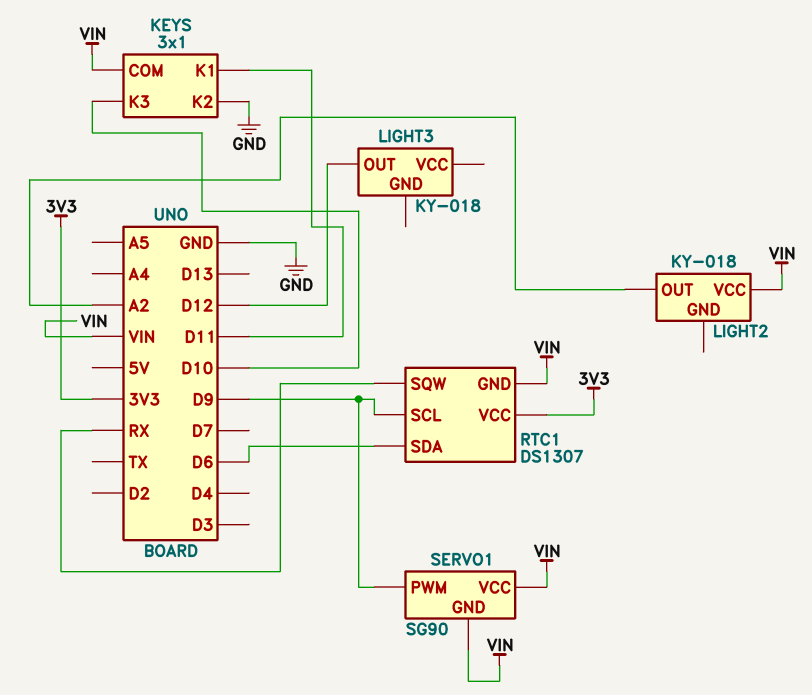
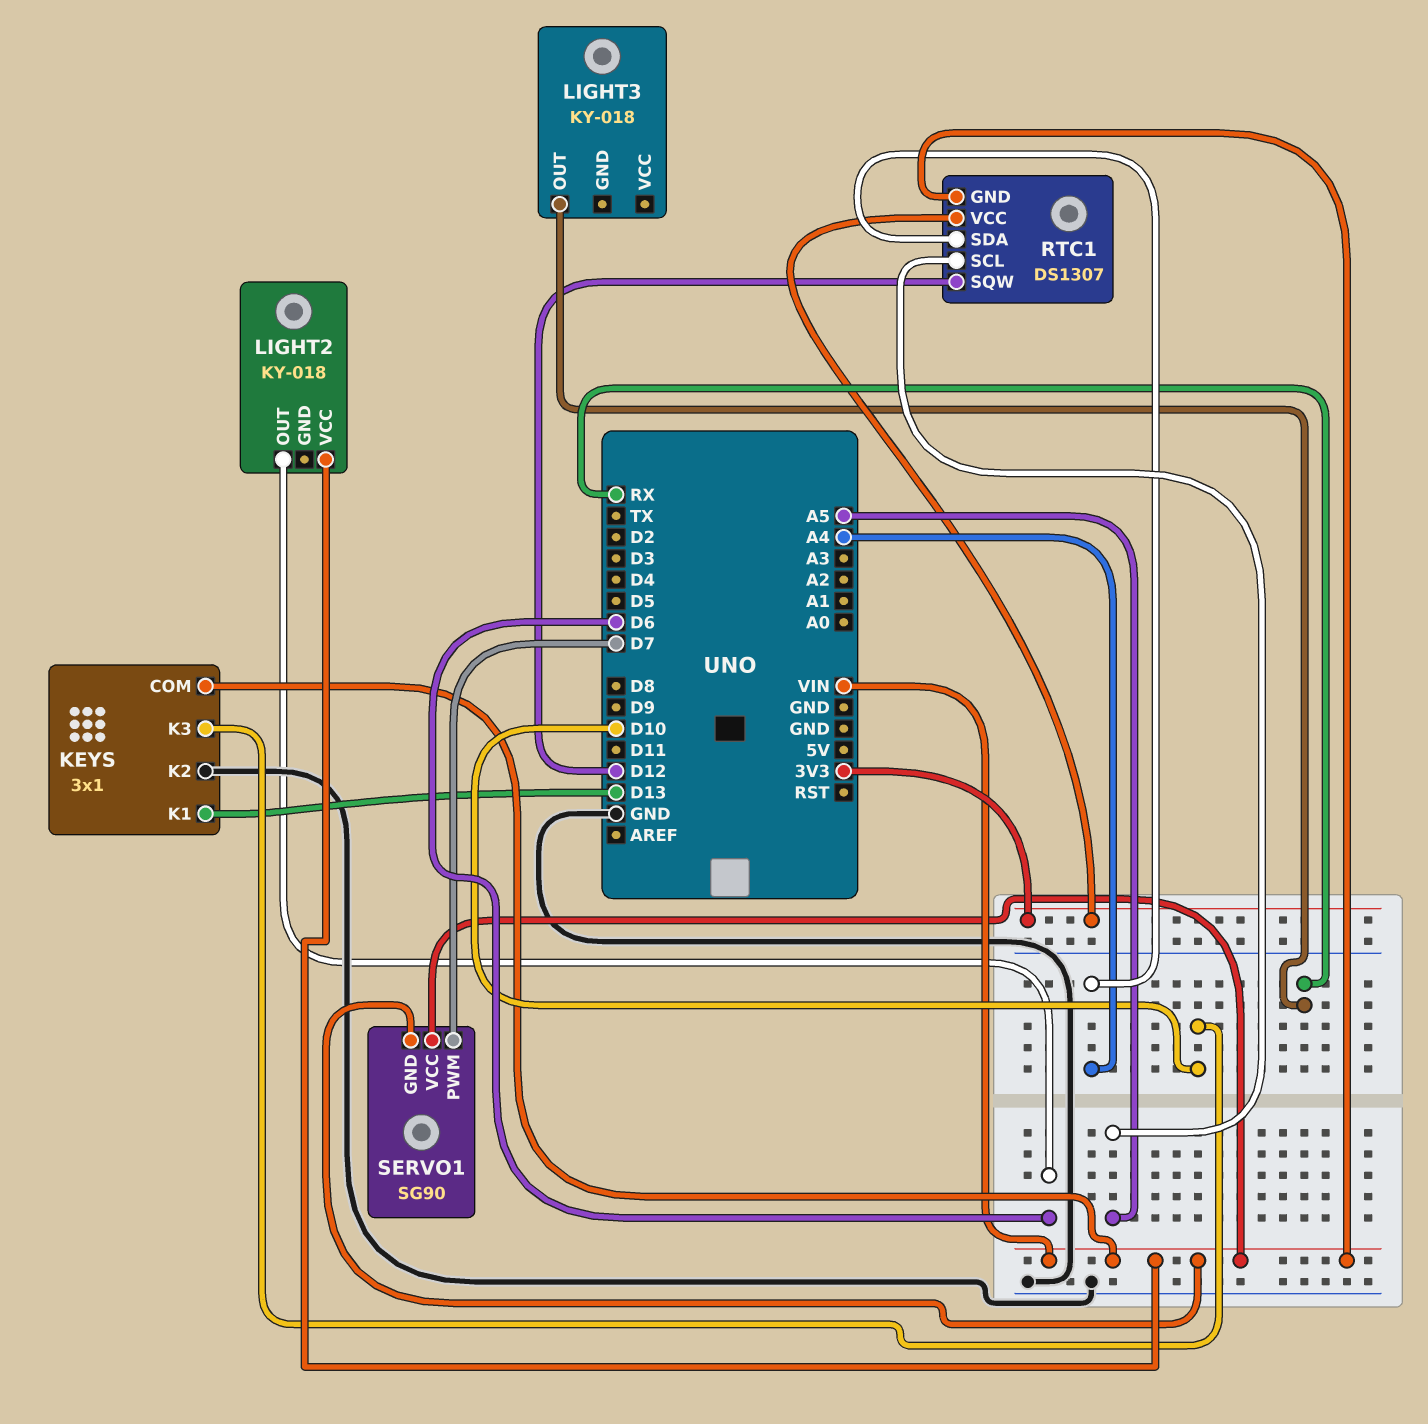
KEYS pin K1: D11 -> D13
LIGHT2 pin OUT: A2 -> D6
LIGHT3 pin OUT: D12 -> RX
RTC1 pin SCL: D9 -> A5
RTC1 pin SDA: D6 -> A4
RTC1 pin SQW: RX -> D12
SERVO1 pin PWM: D9 -> D7

